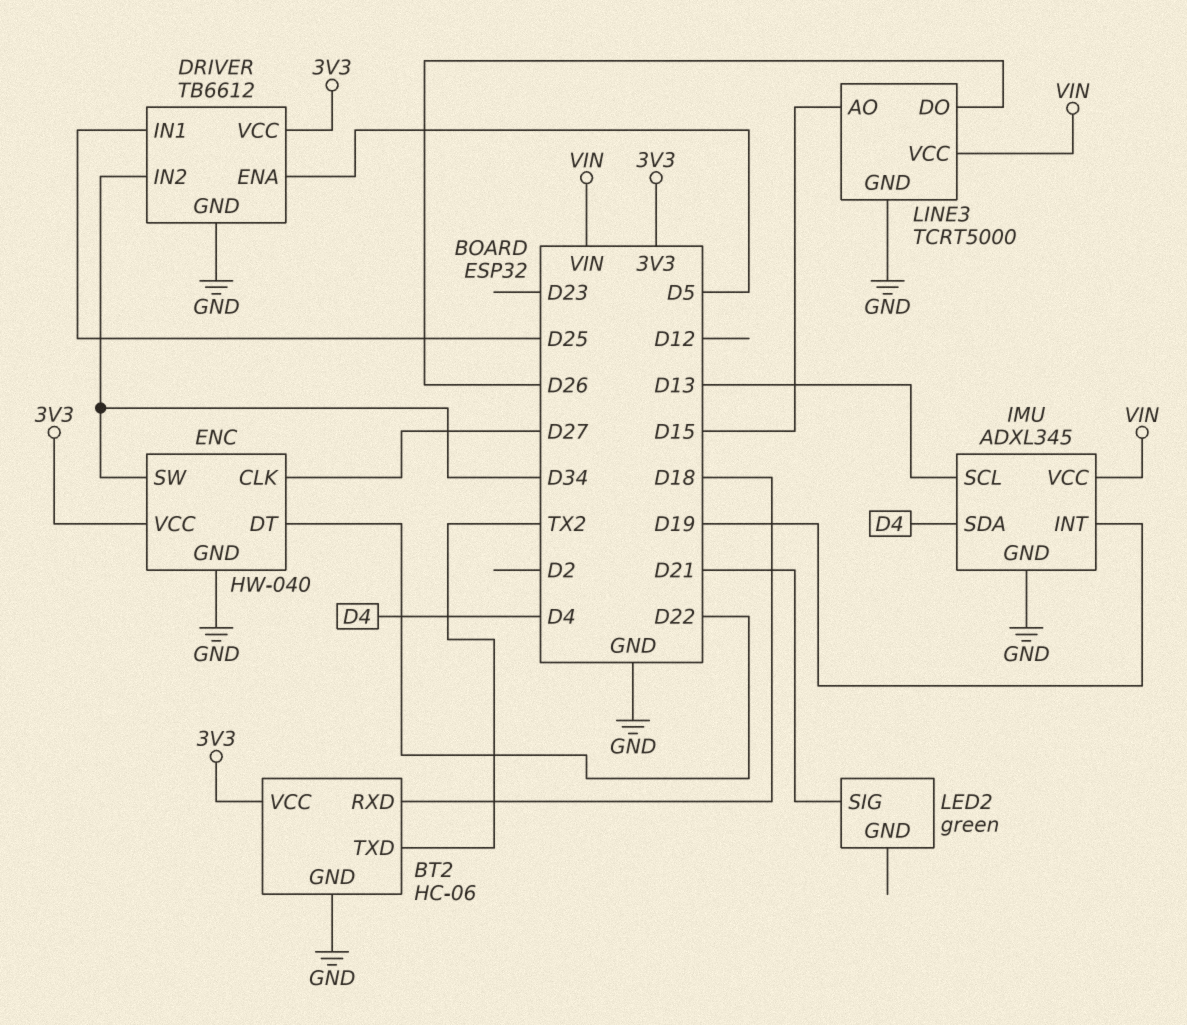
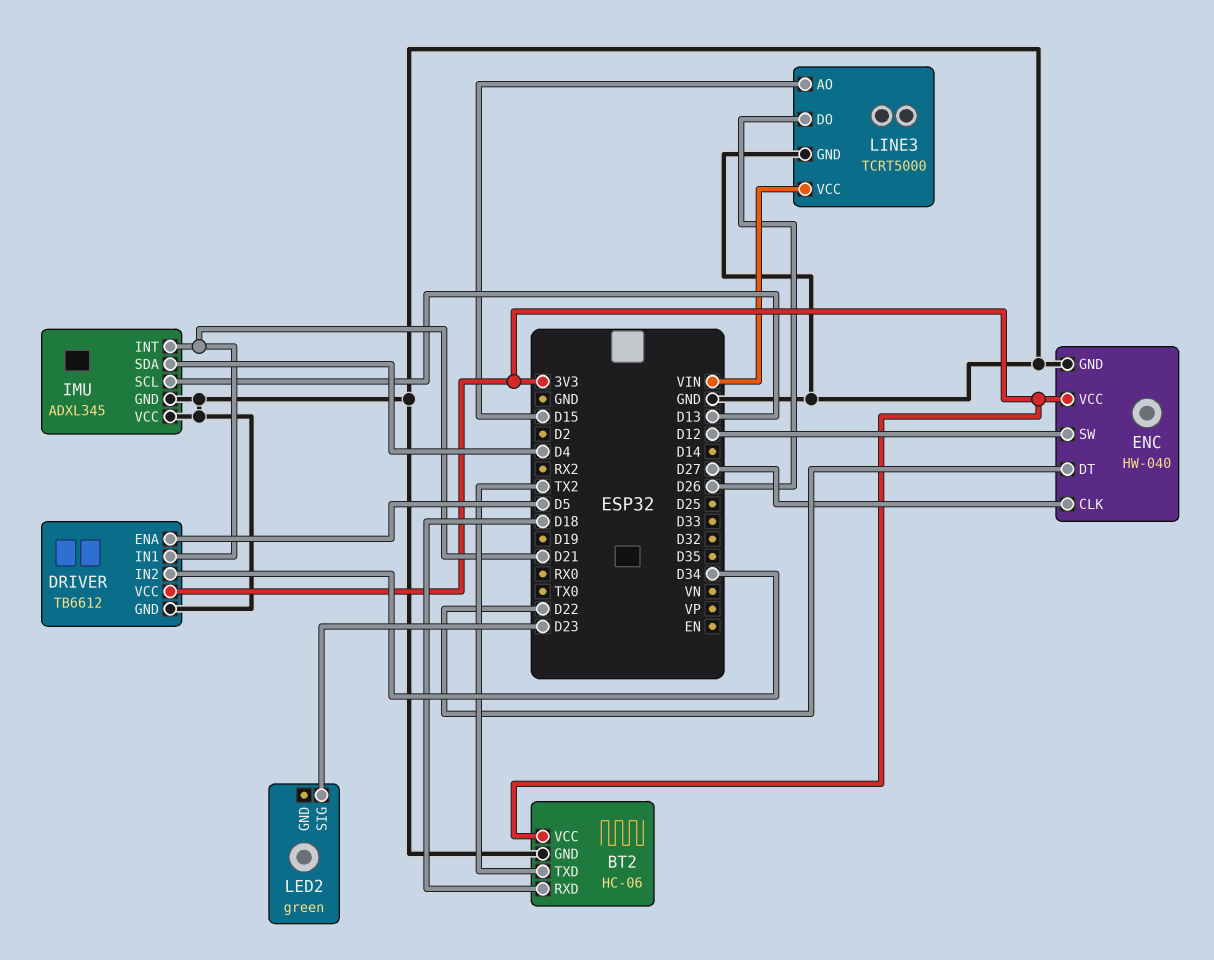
DRIVER pin IN1: D25 -> D21
ENC pin SW: D34 -> D12
IMU pin INT: D19 -> D21
IMU pin VCC: VIN -> GND
LED2 pin SIG: D21 -> D23

